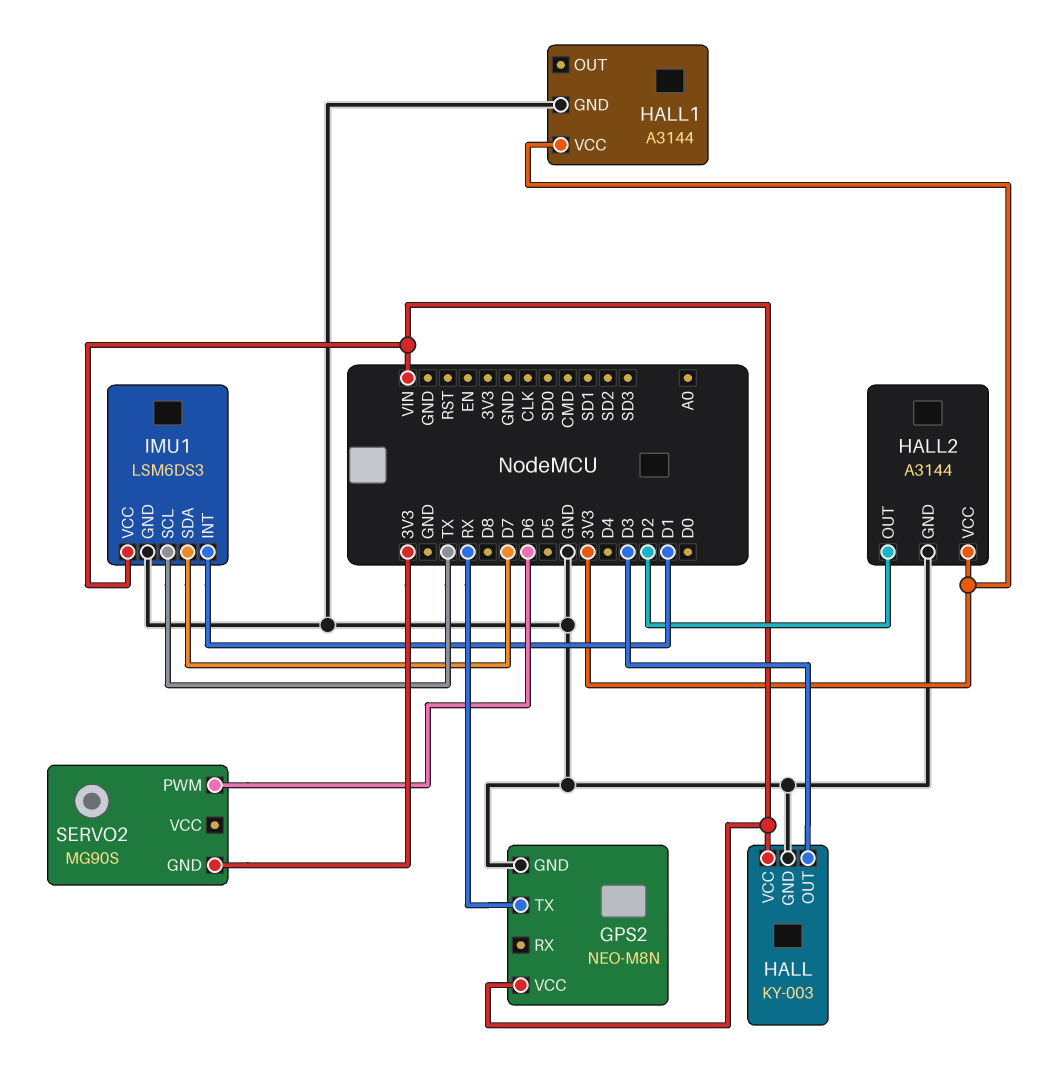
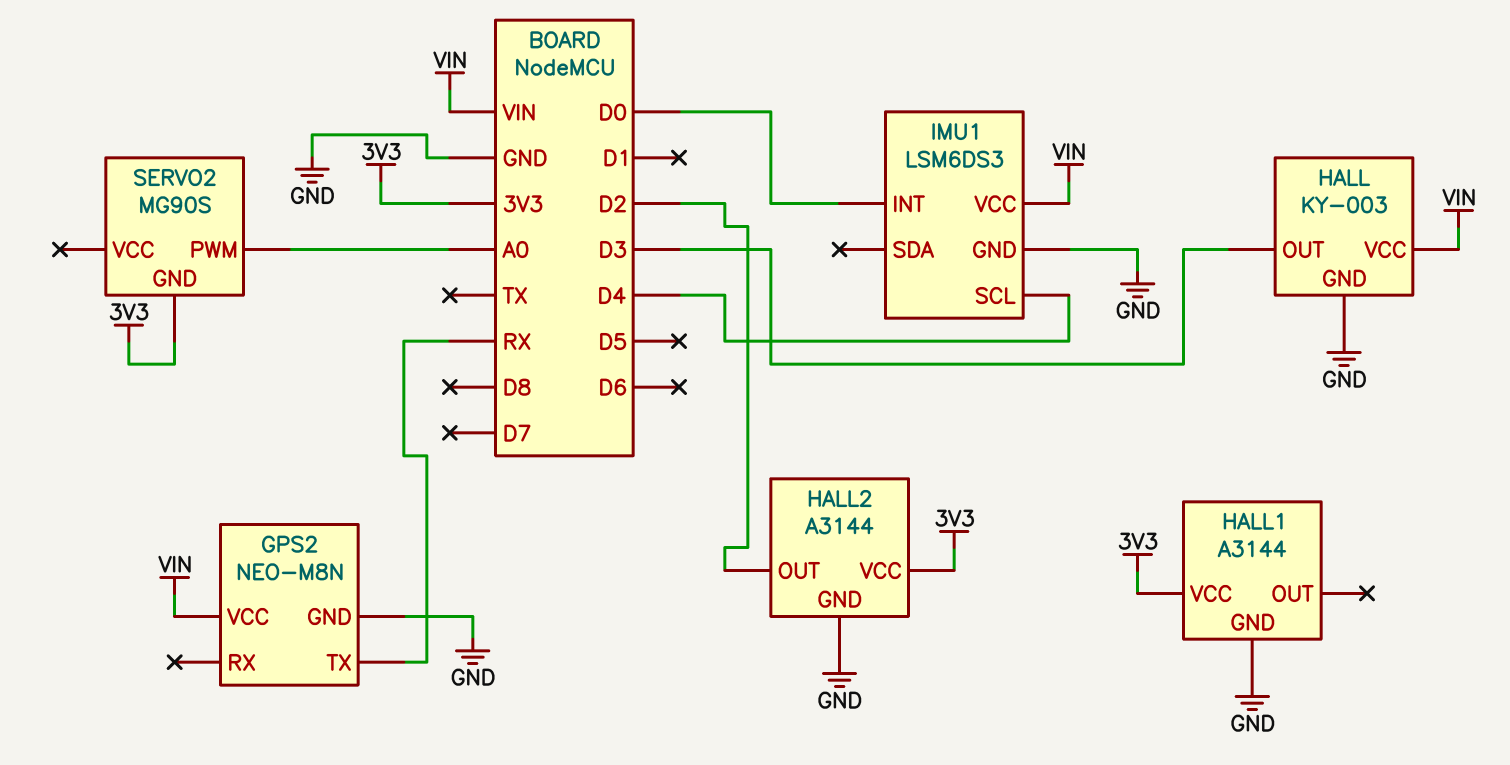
IMU1 pin INT: D1 -> D0
IMU1 pin SCL: TX -> D4
IMU1 pin SDA: D7 -> none
SERVO2 pin PWM: D6 -> A0

